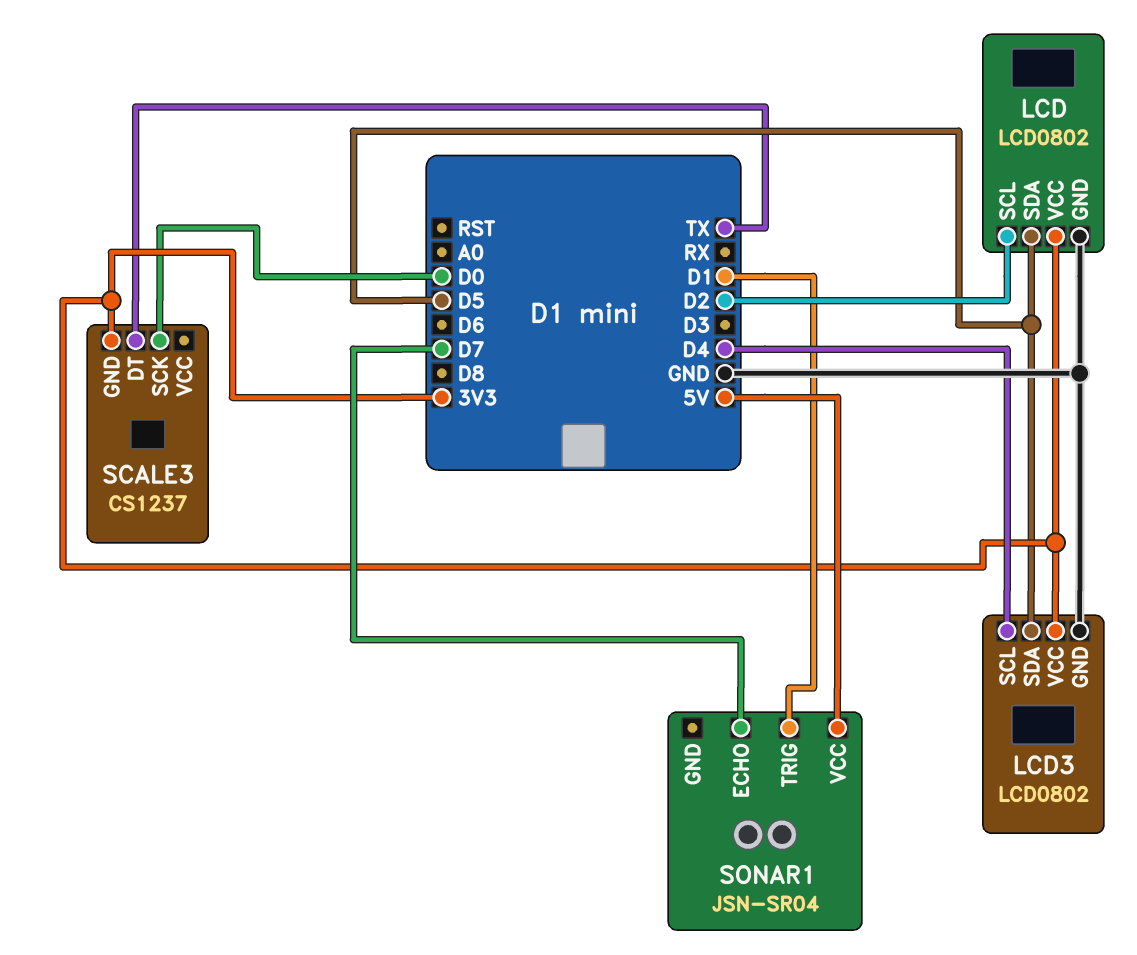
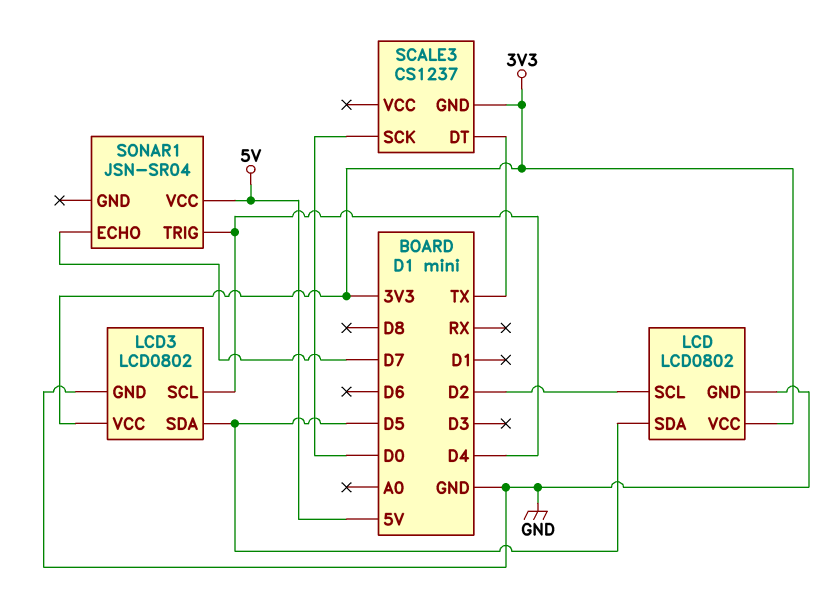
SONAR1 pin TRIG: D1 -> D4

